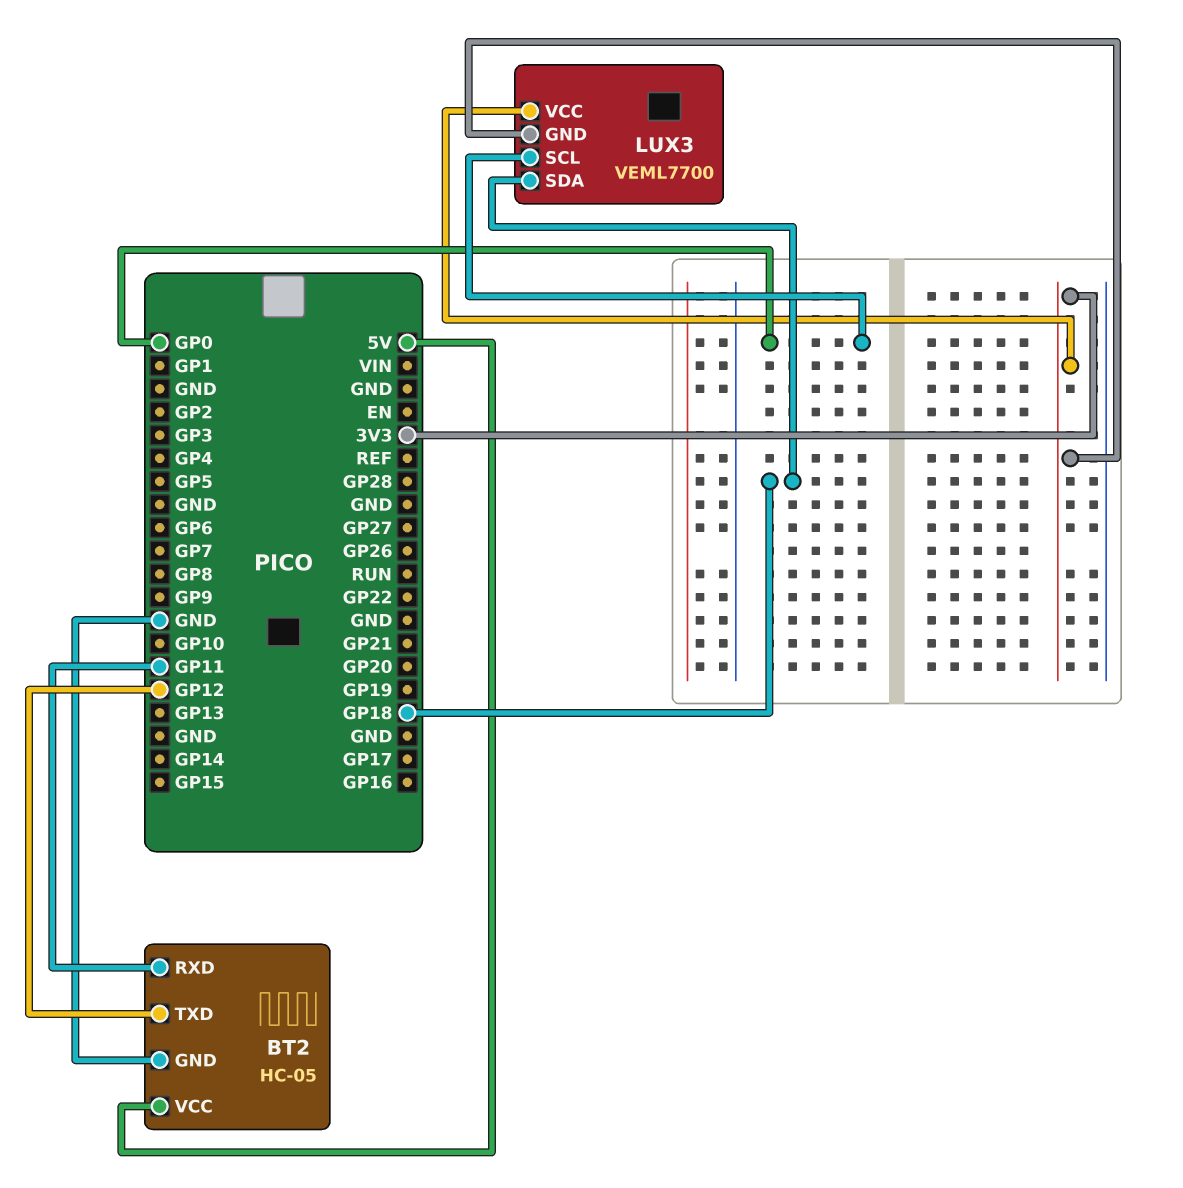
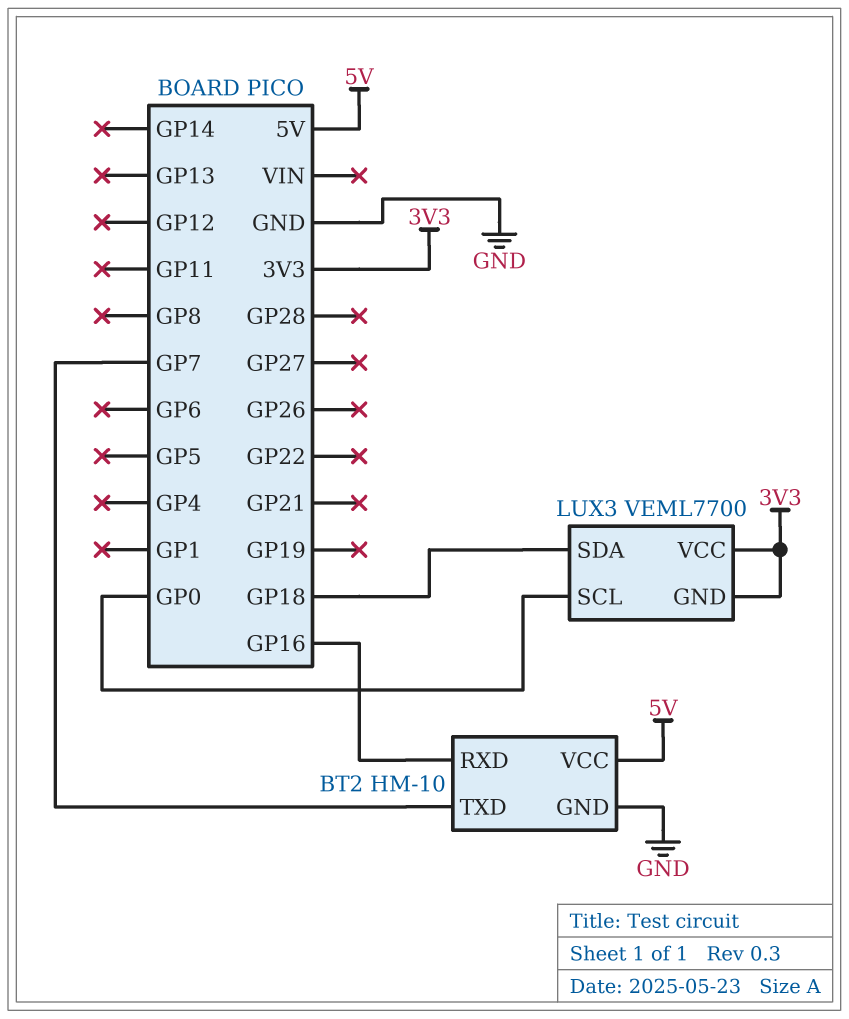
BT2: HC-05 -> HM-10
BT2 pin RXD: GP11 -> GP16
BT2 pin TXD: GP12 -> GP7

